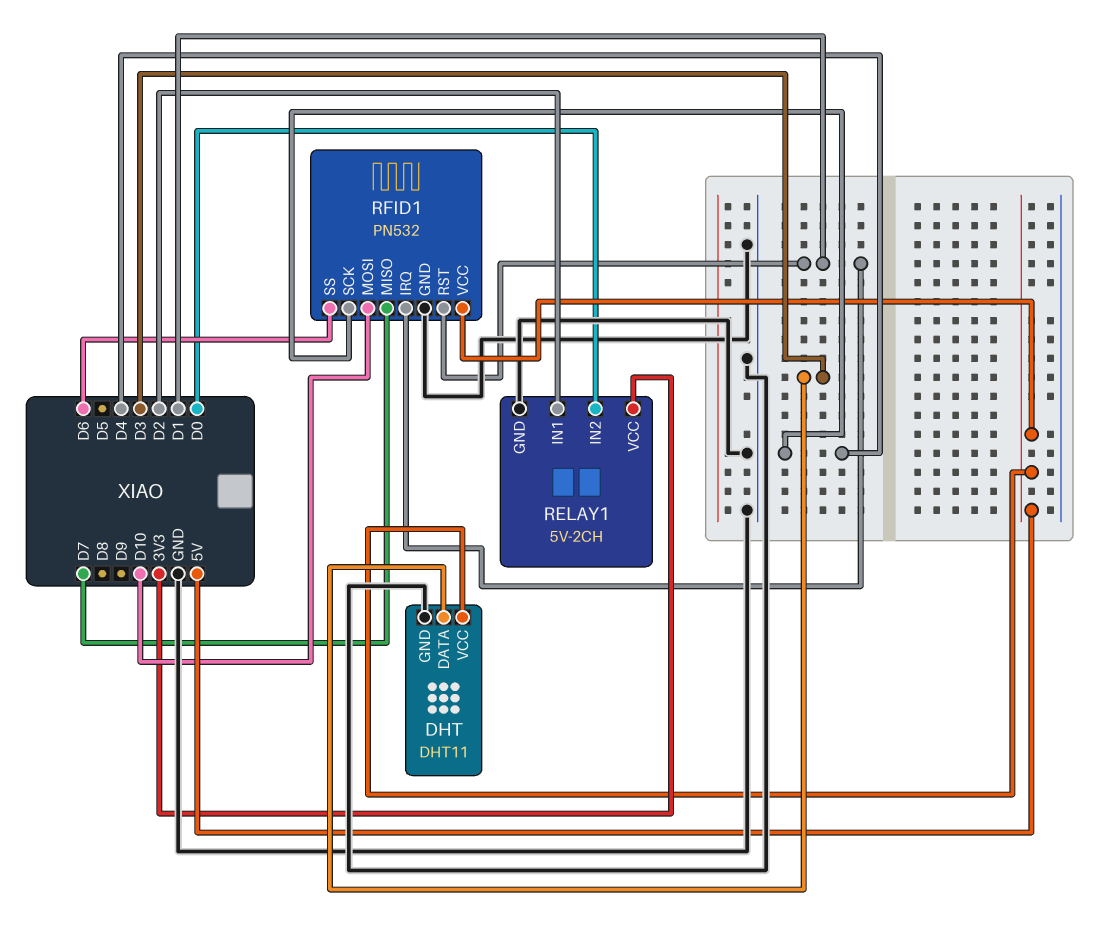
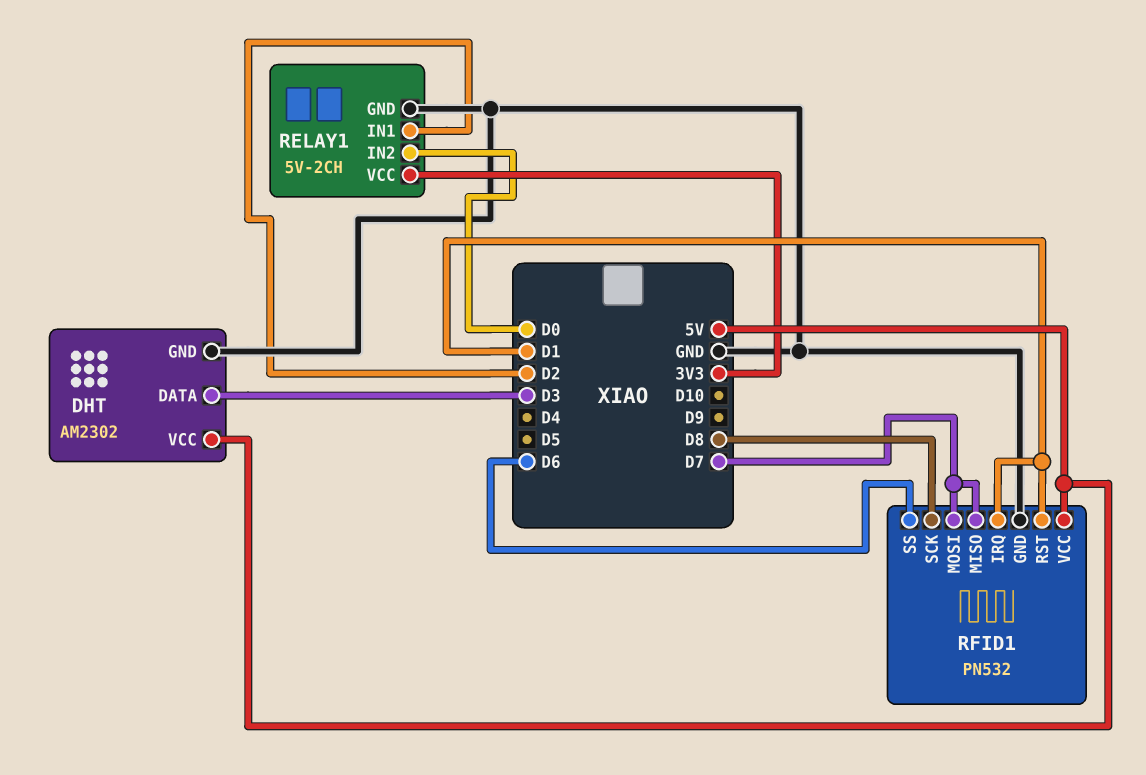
DHT: DHT11 -> AM2302
RFID1 pin MOSI: D10 -> D7
RFID1 pin SCK: D4 -> D8

